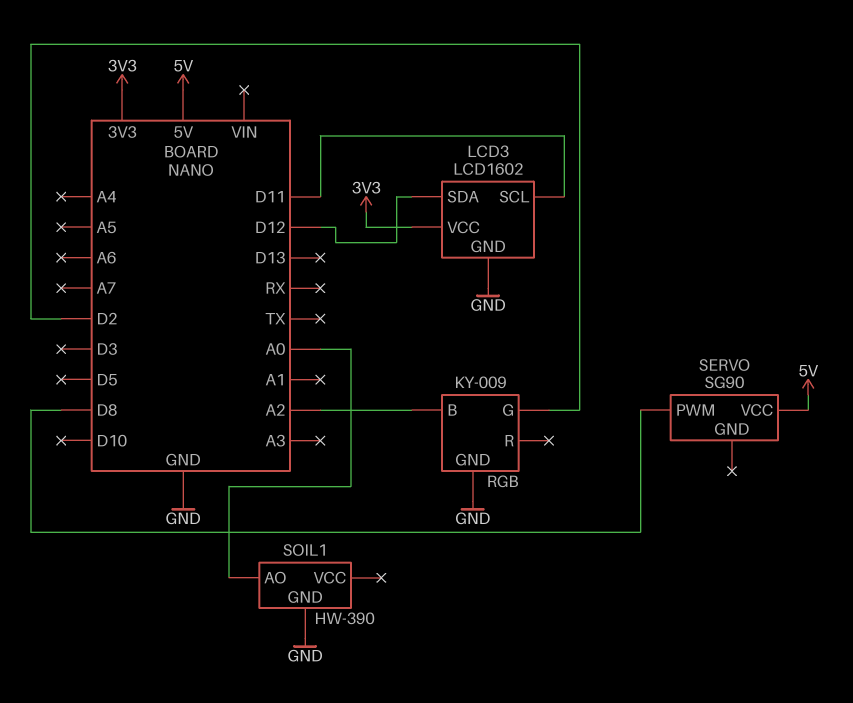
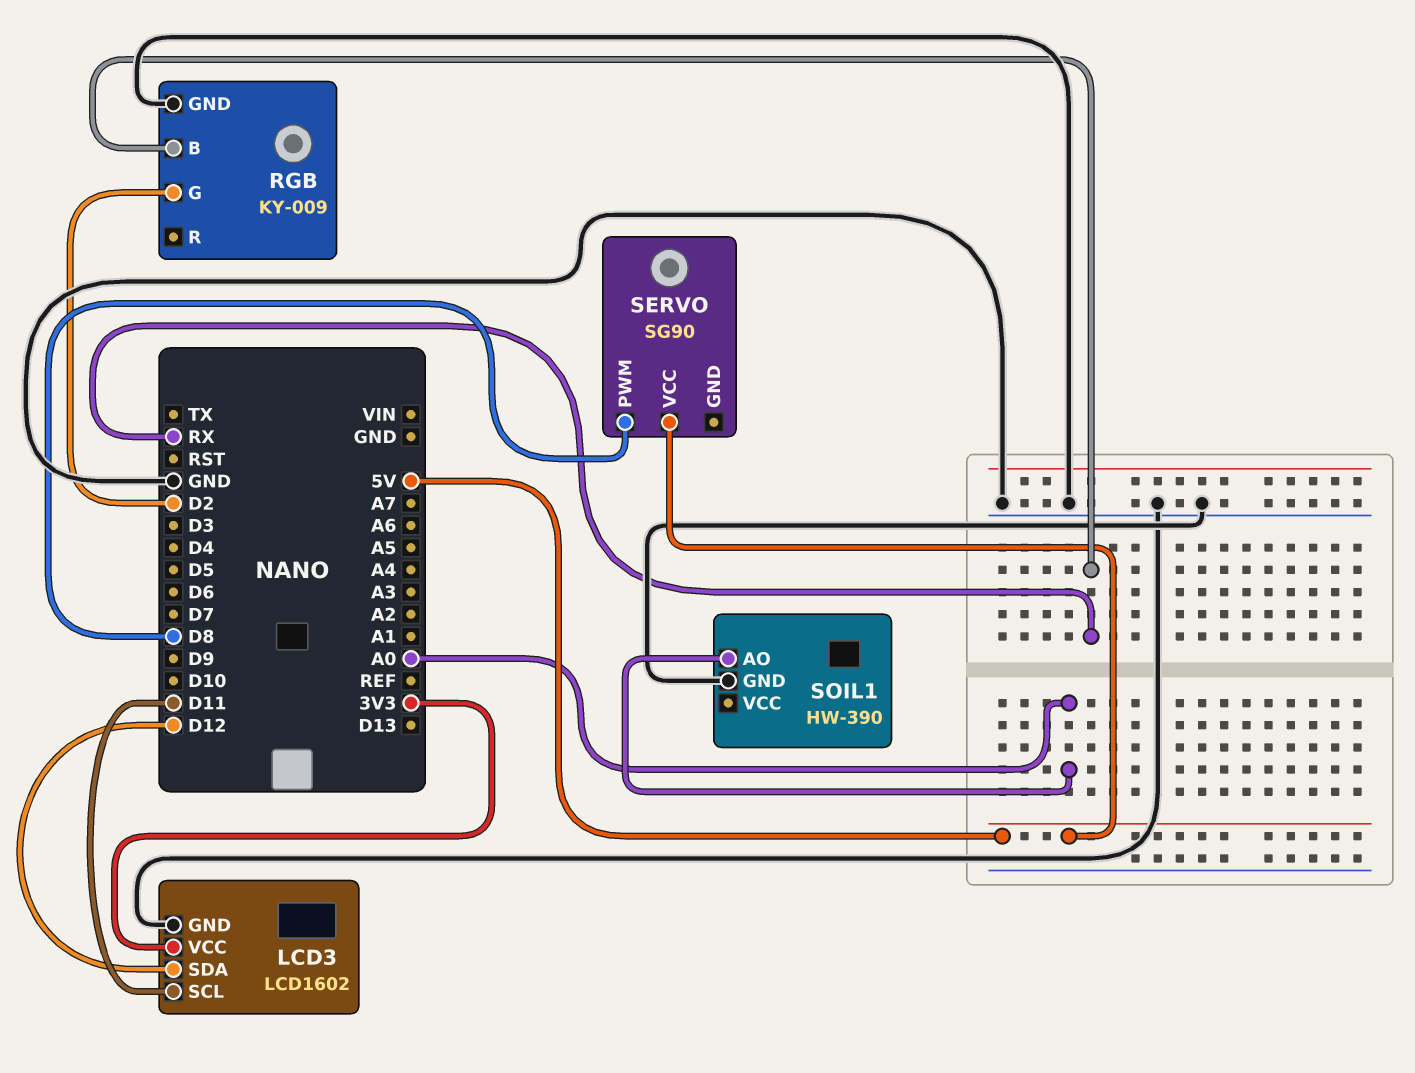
RGB pin B: A2 -> RX

